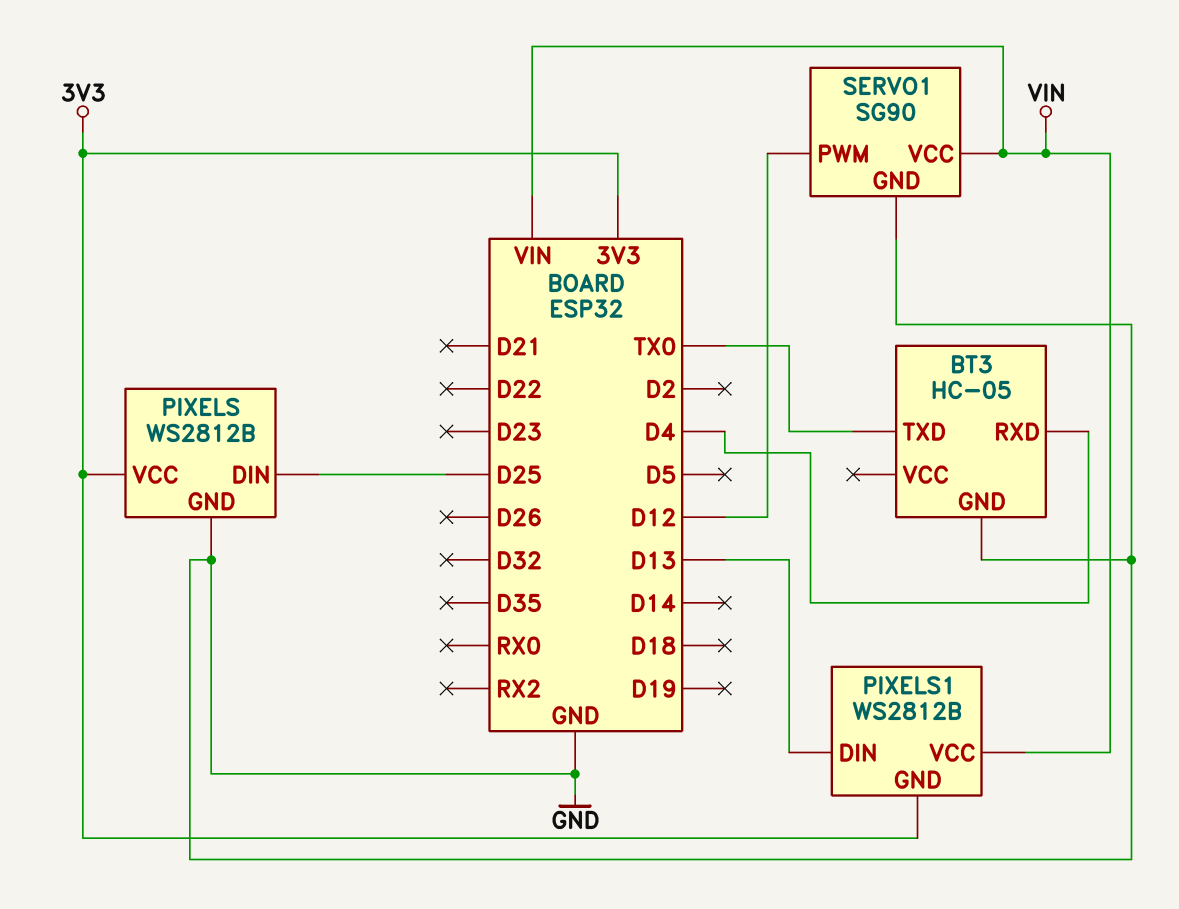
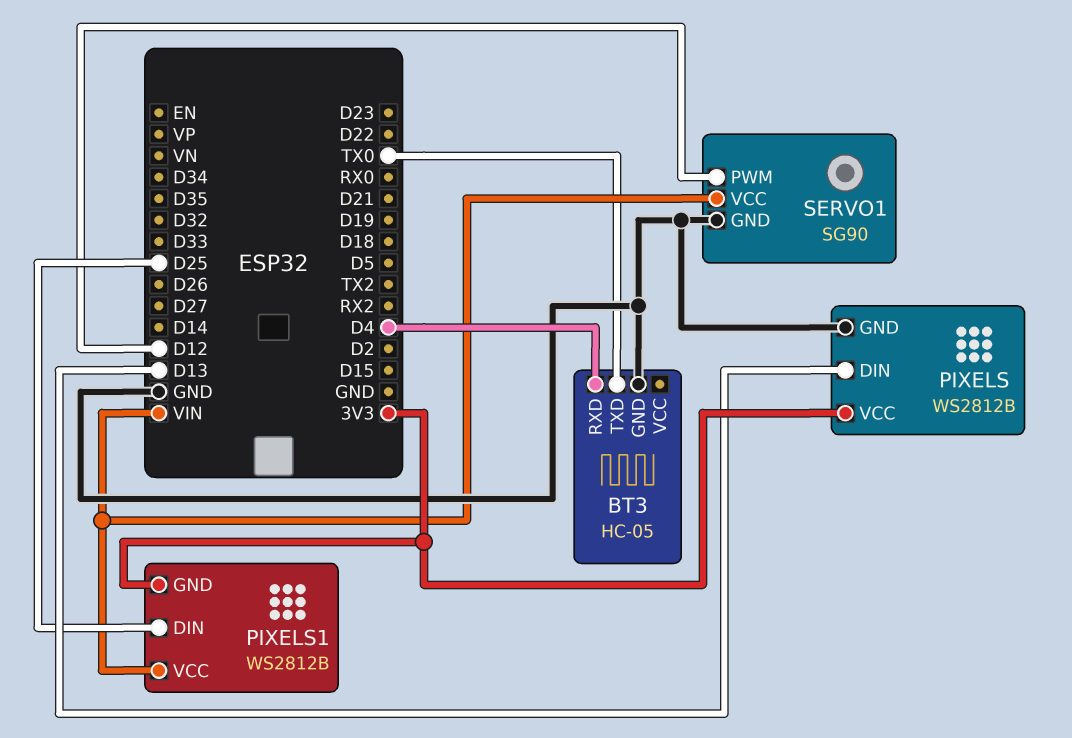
PIXELS pin DIN: D25 -> D13
PIXELS1 pin DIN: D13 -> D25

